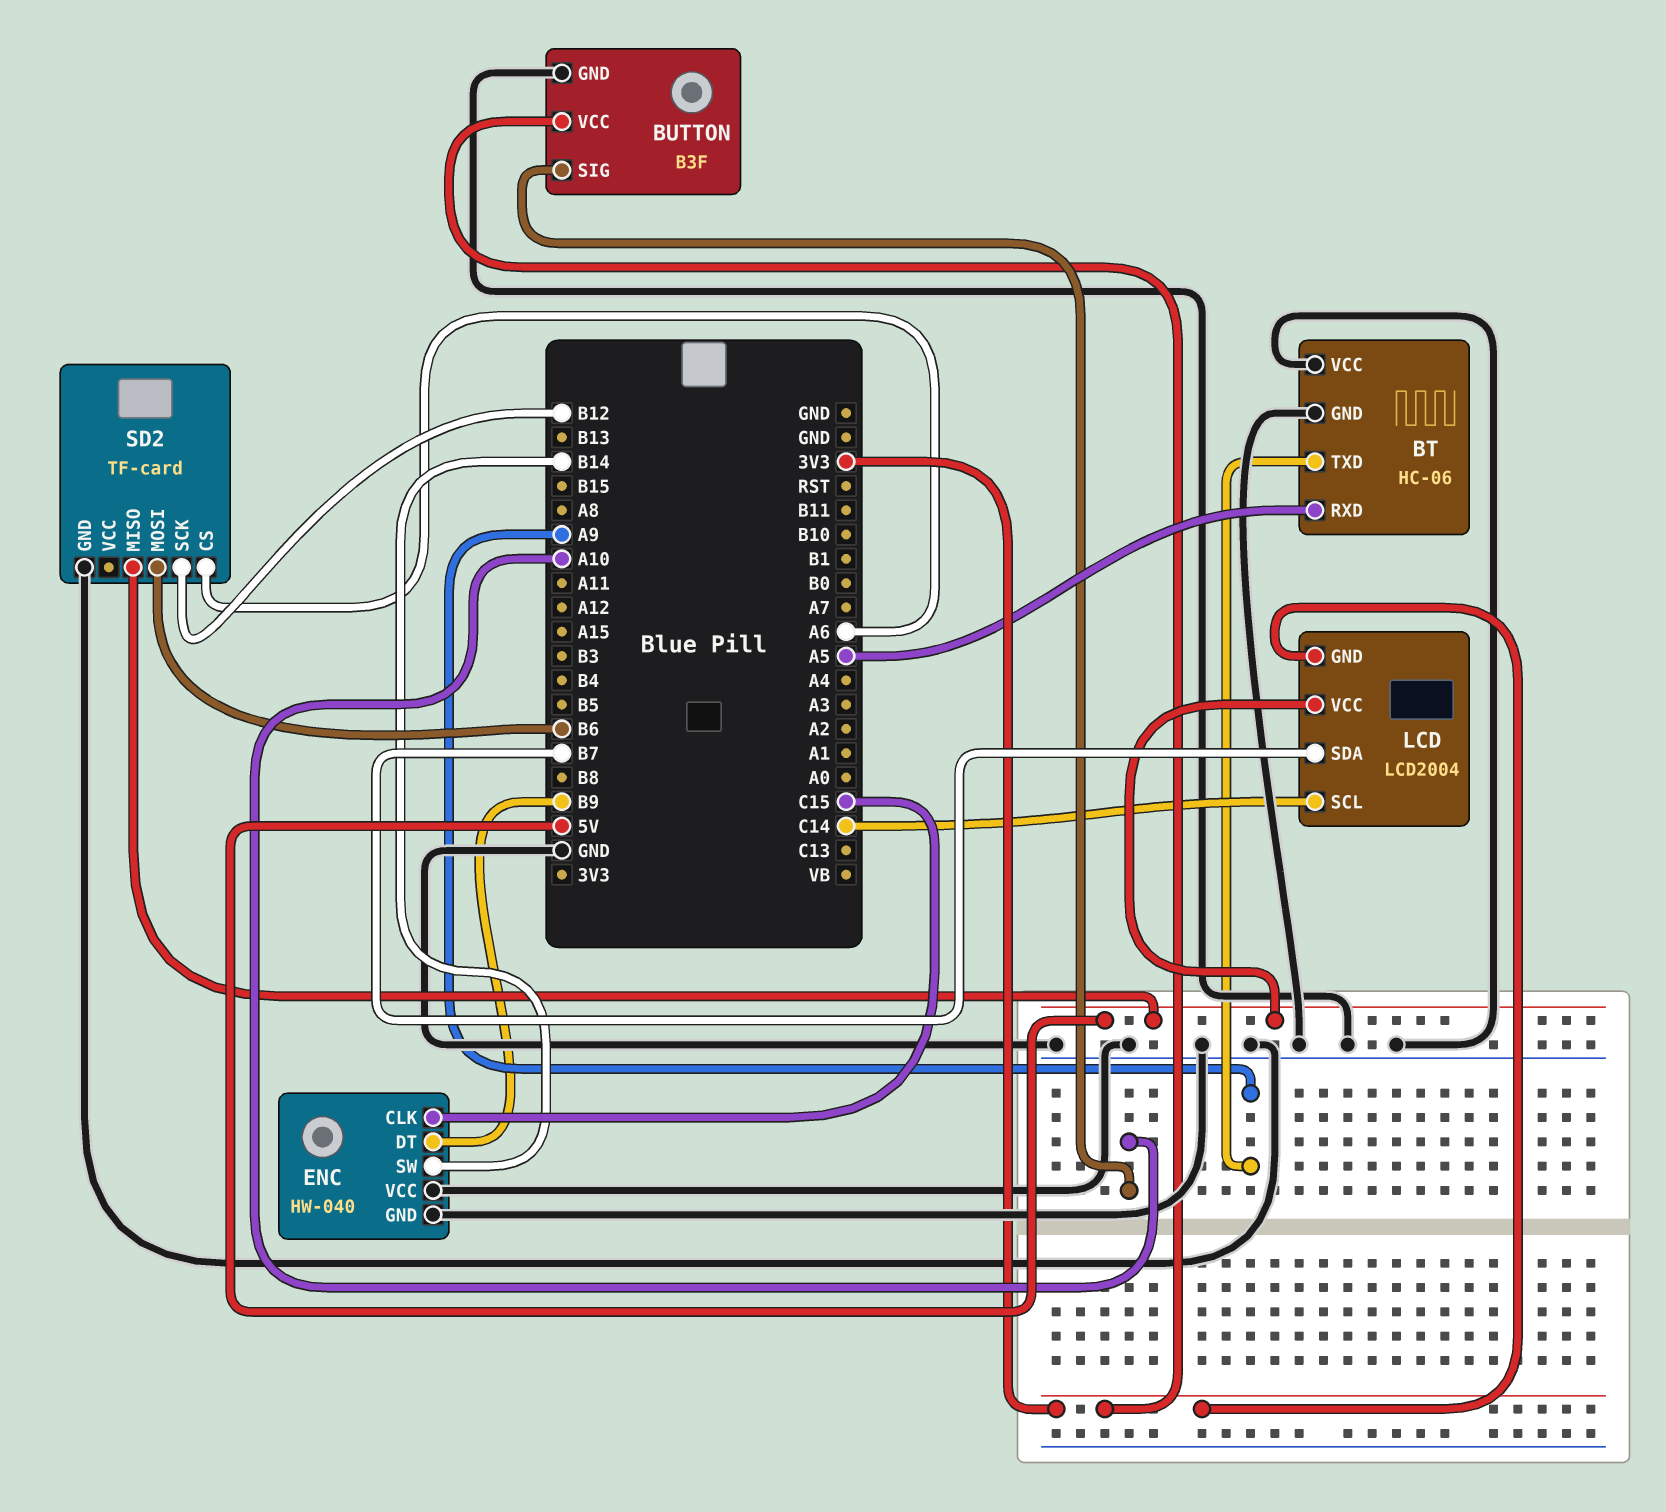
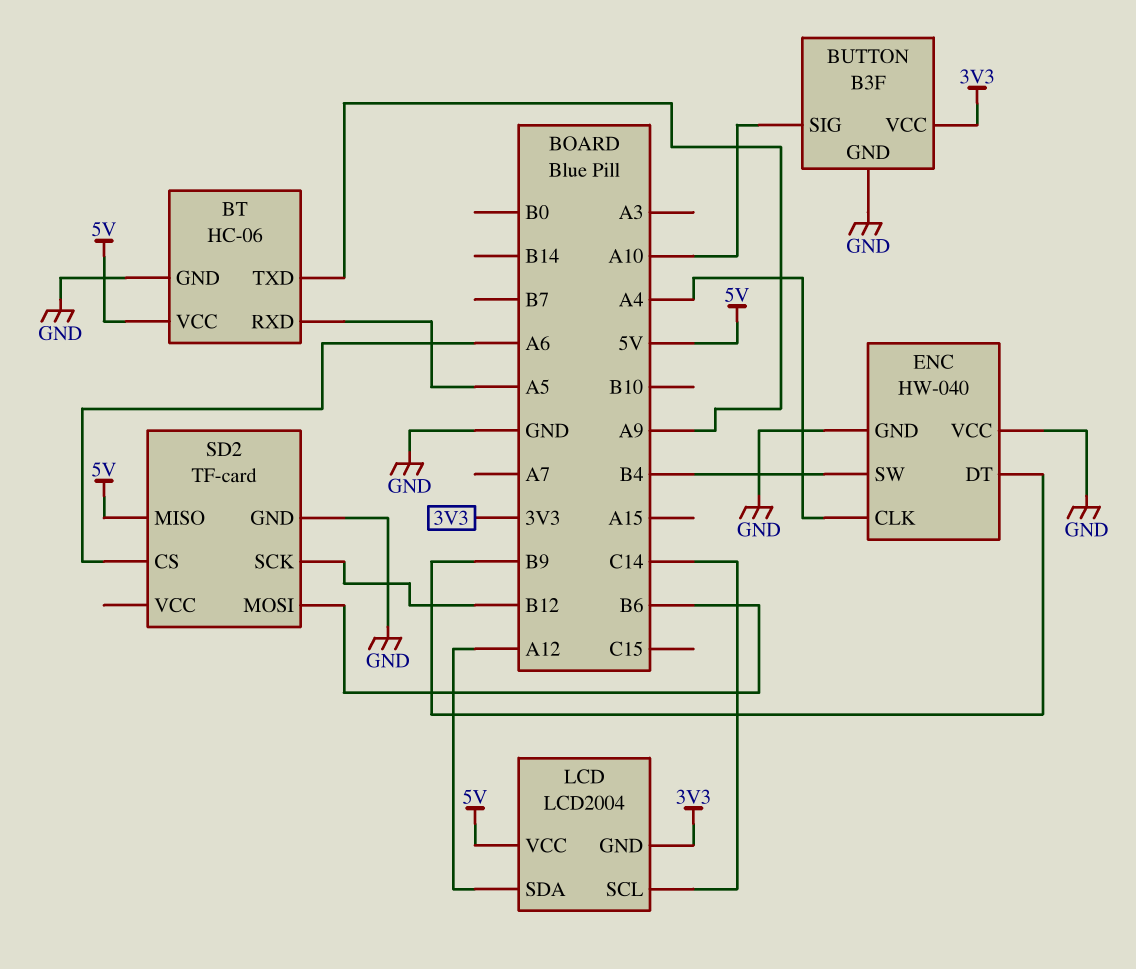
BT pin VCC: GND -> 5V
ENC pin CLK: C15 -> A4
ENC pin SW: B14 -> B4
LCD pin SDA: B7 -> A12

